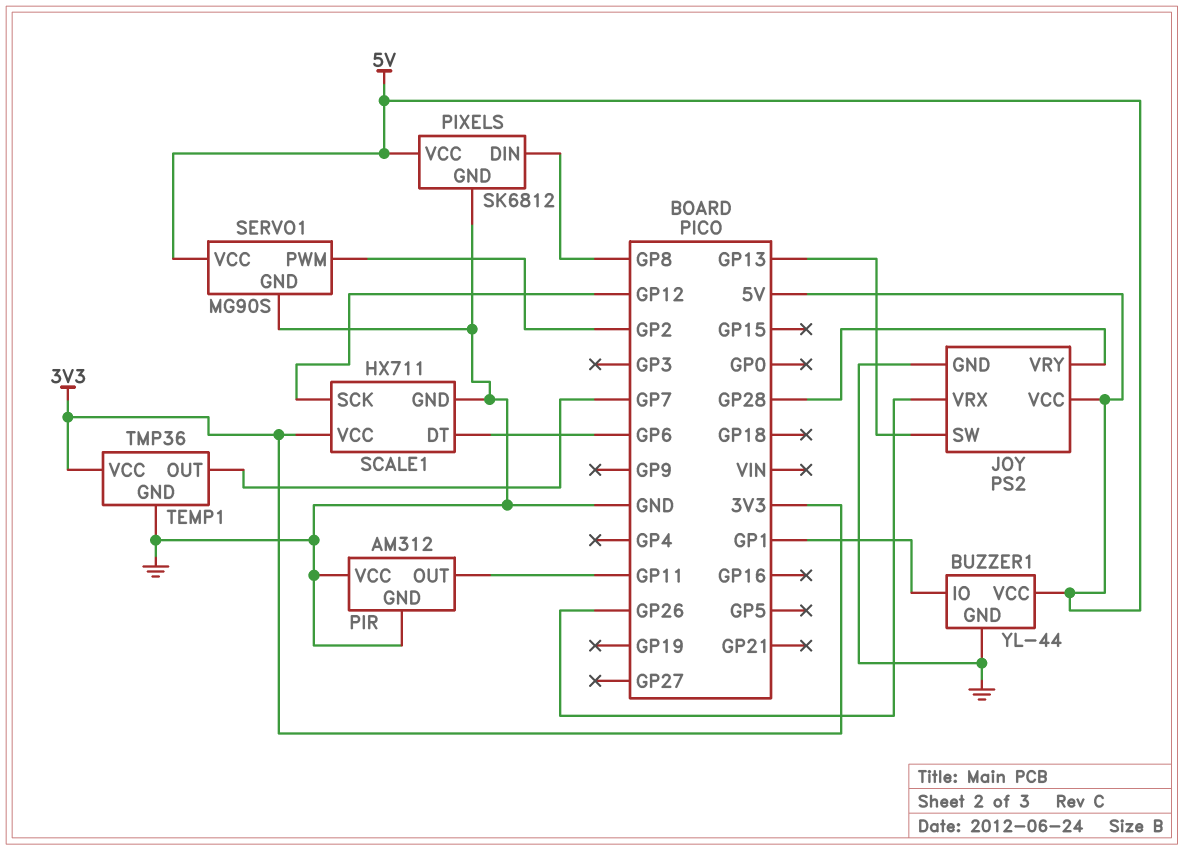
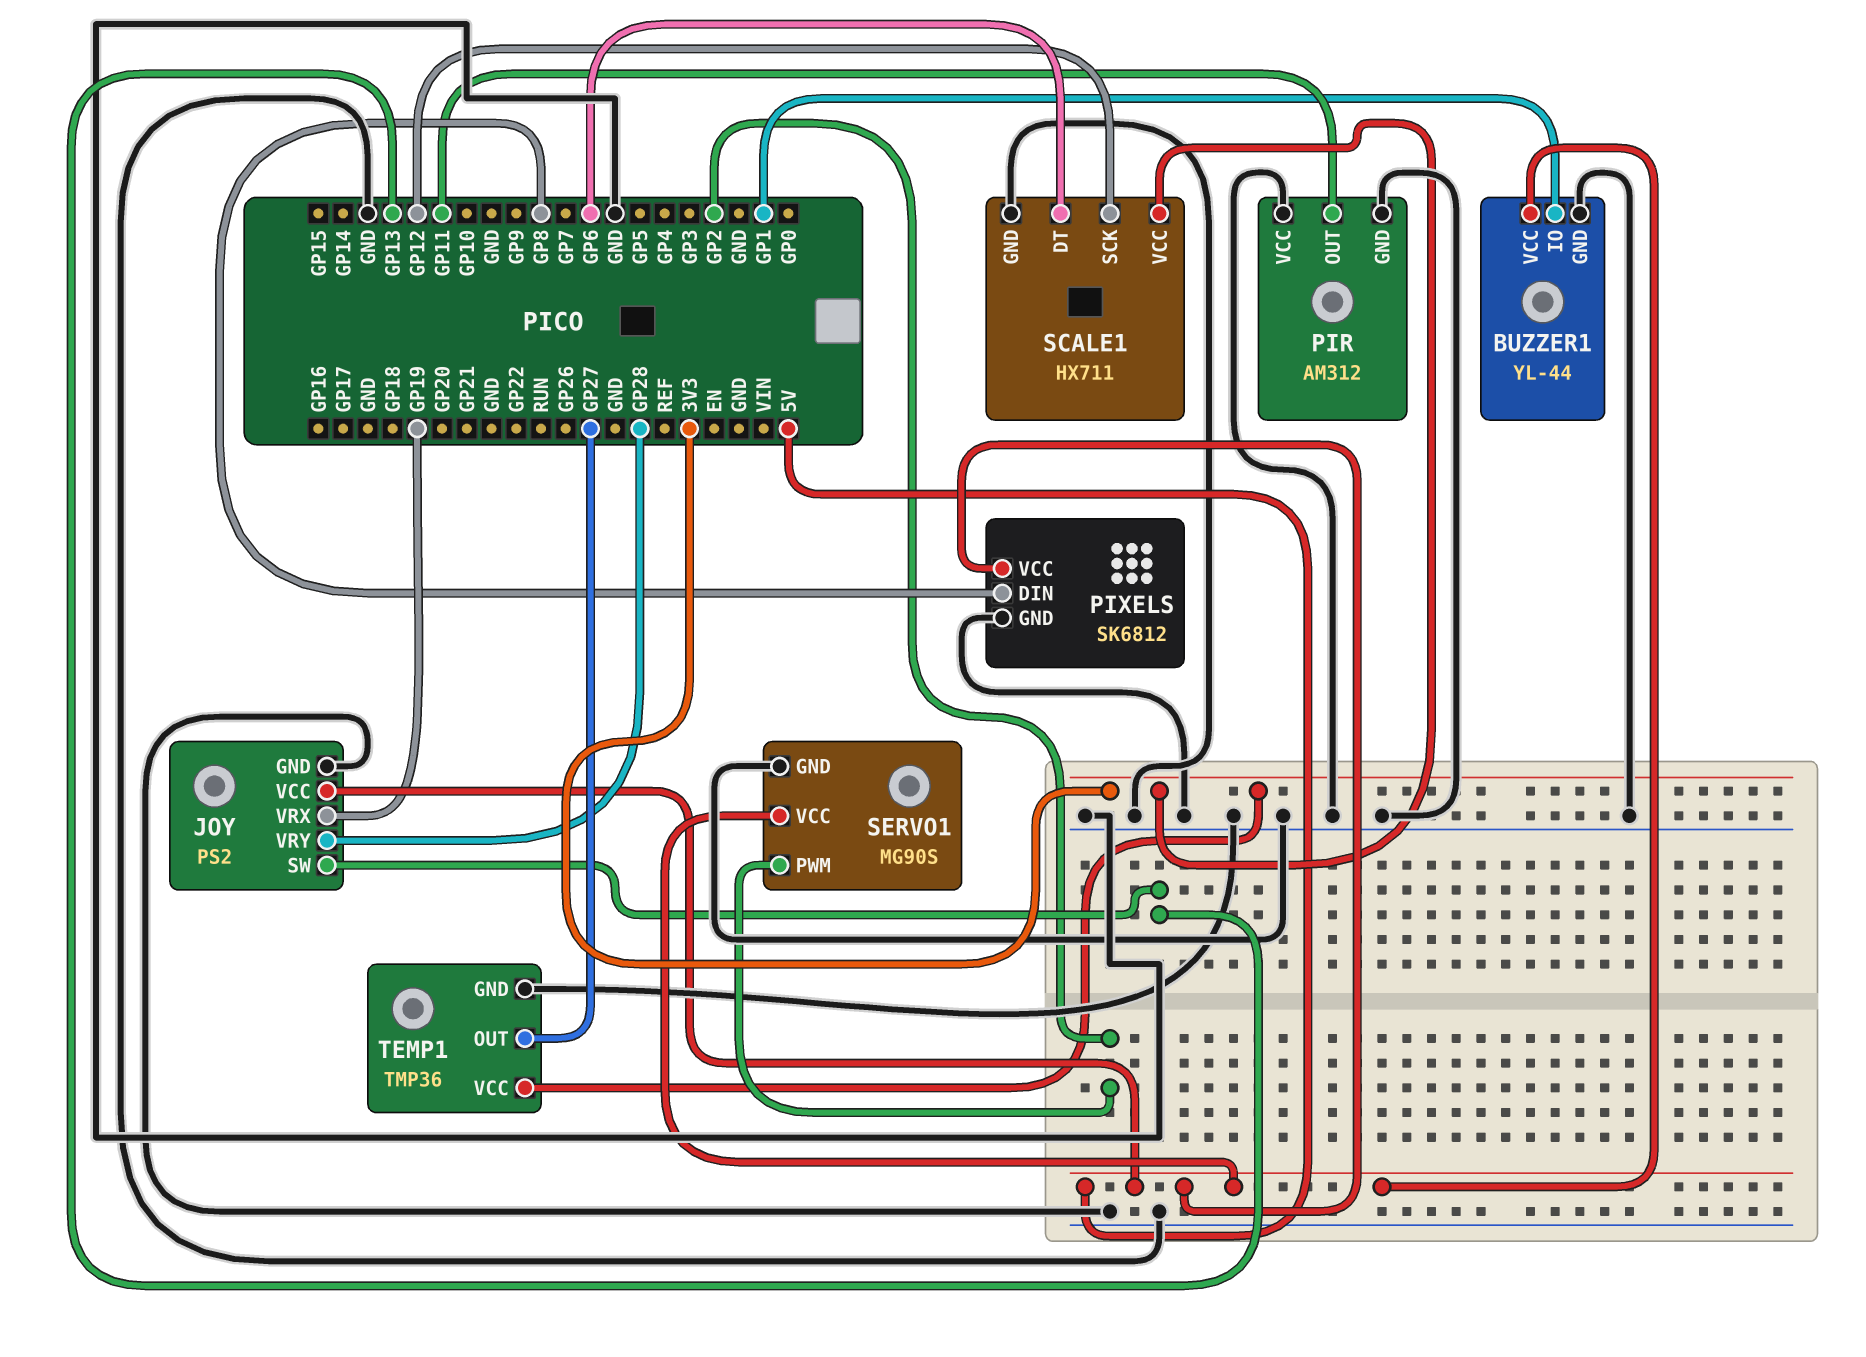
JOY pin VRX: GP26 -> GP19
TEMP1 pin OUT: GP7 -> GP27

